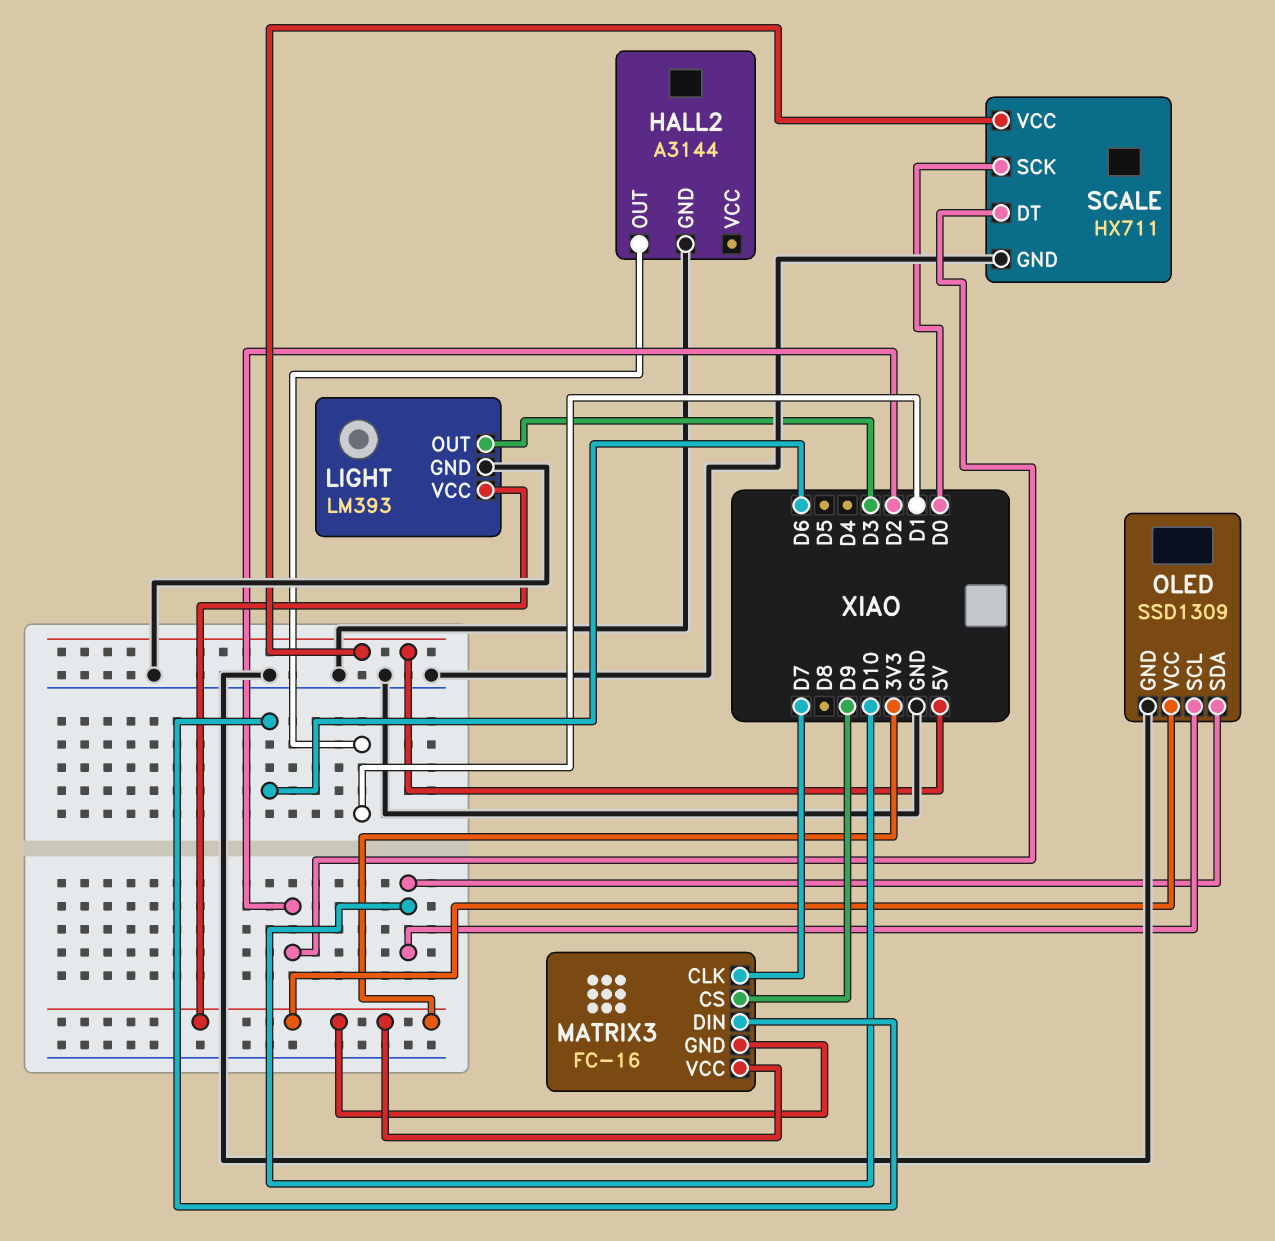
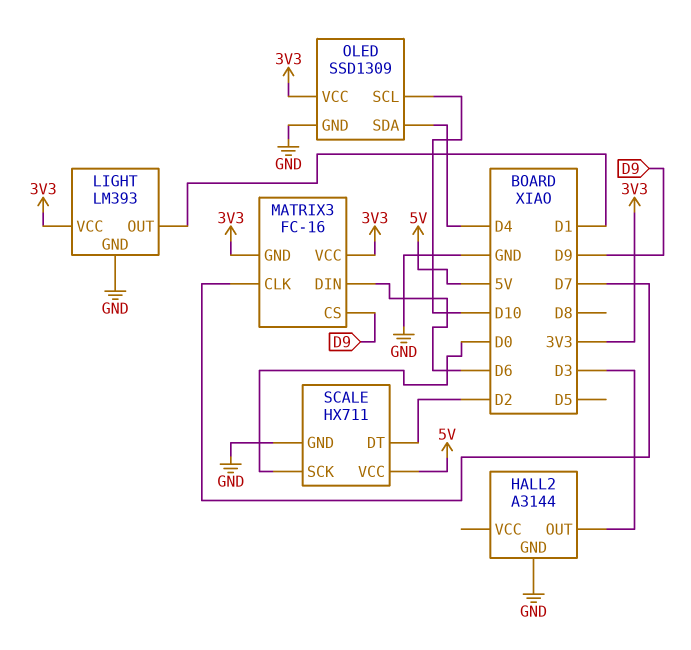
HALL2 pin OUT: D1 -> D3
LIGHT pin OUT: D3 -> D1
OLED pin SDA: D10 -> D4

